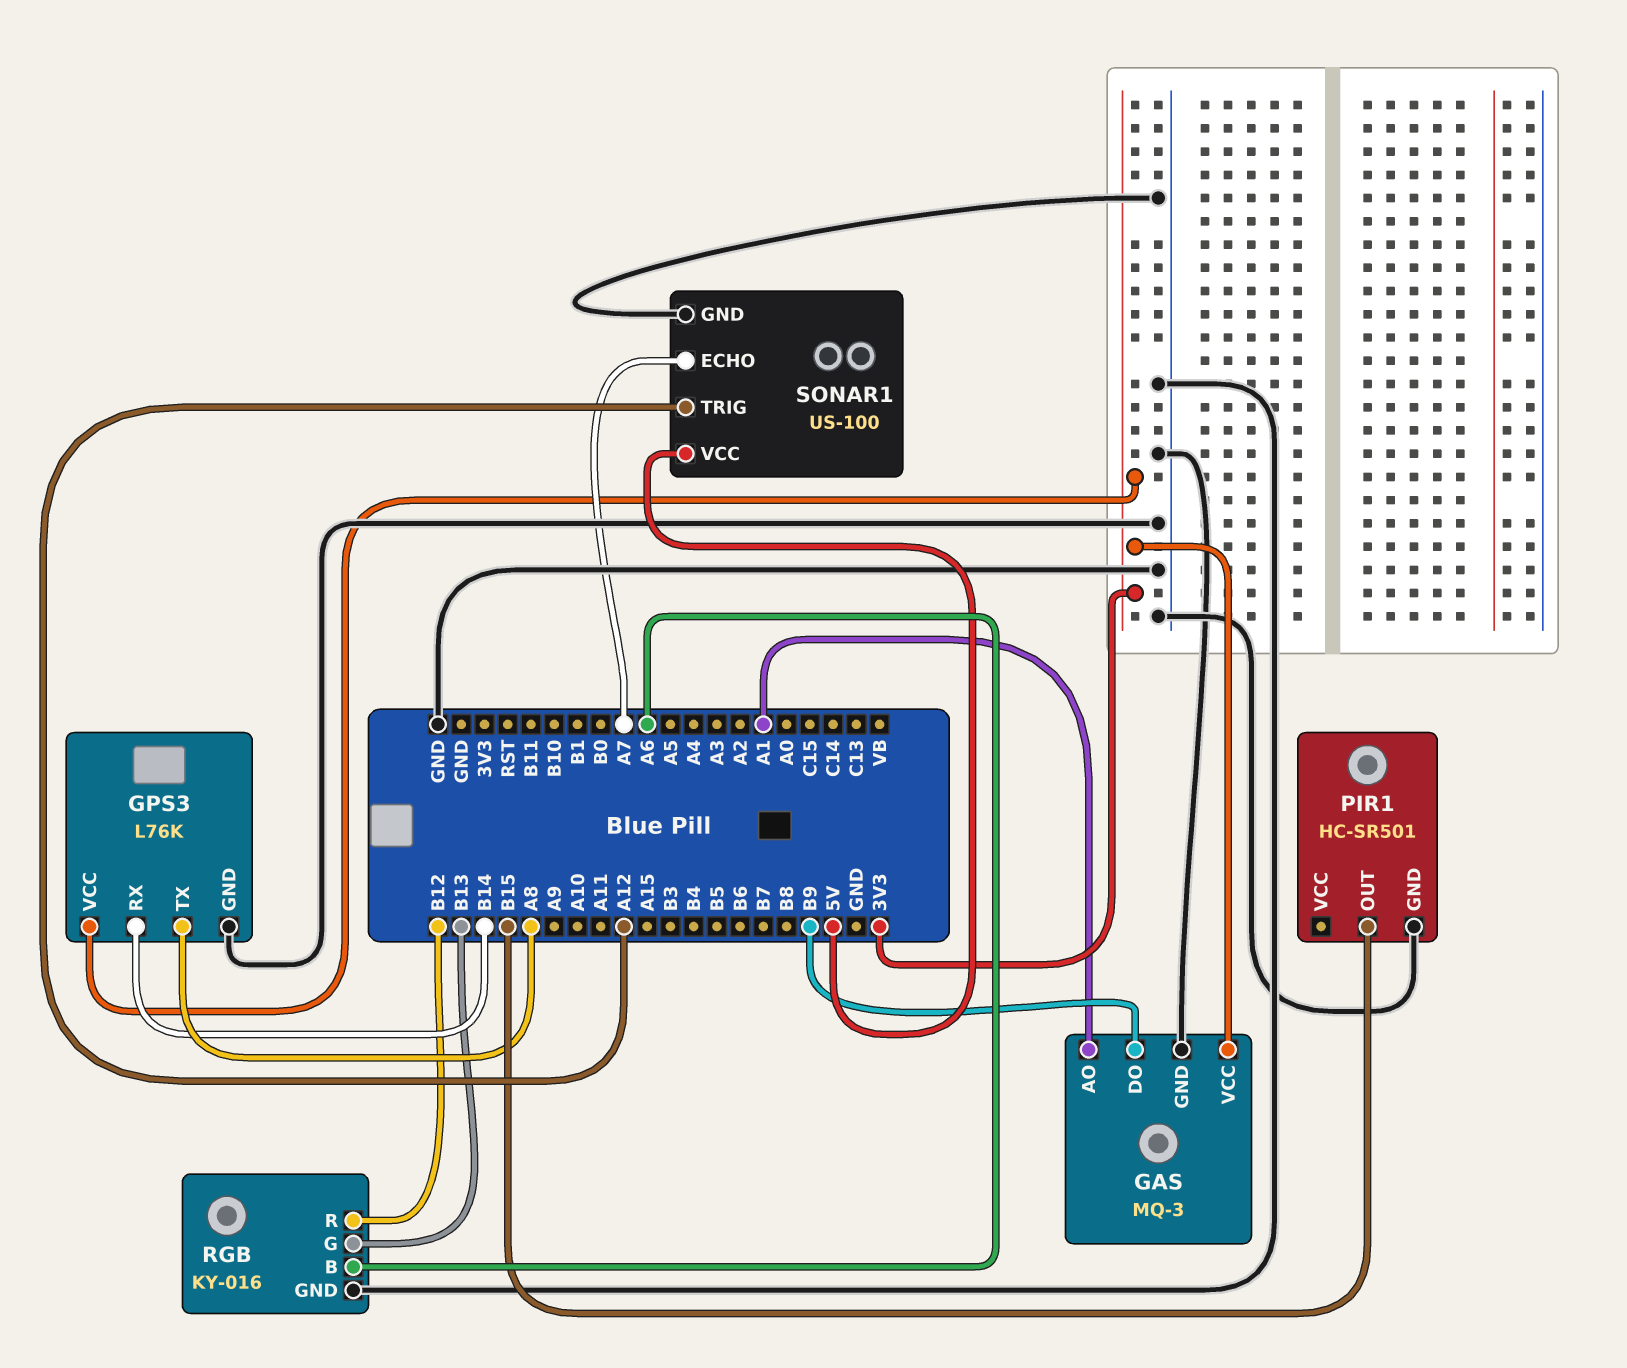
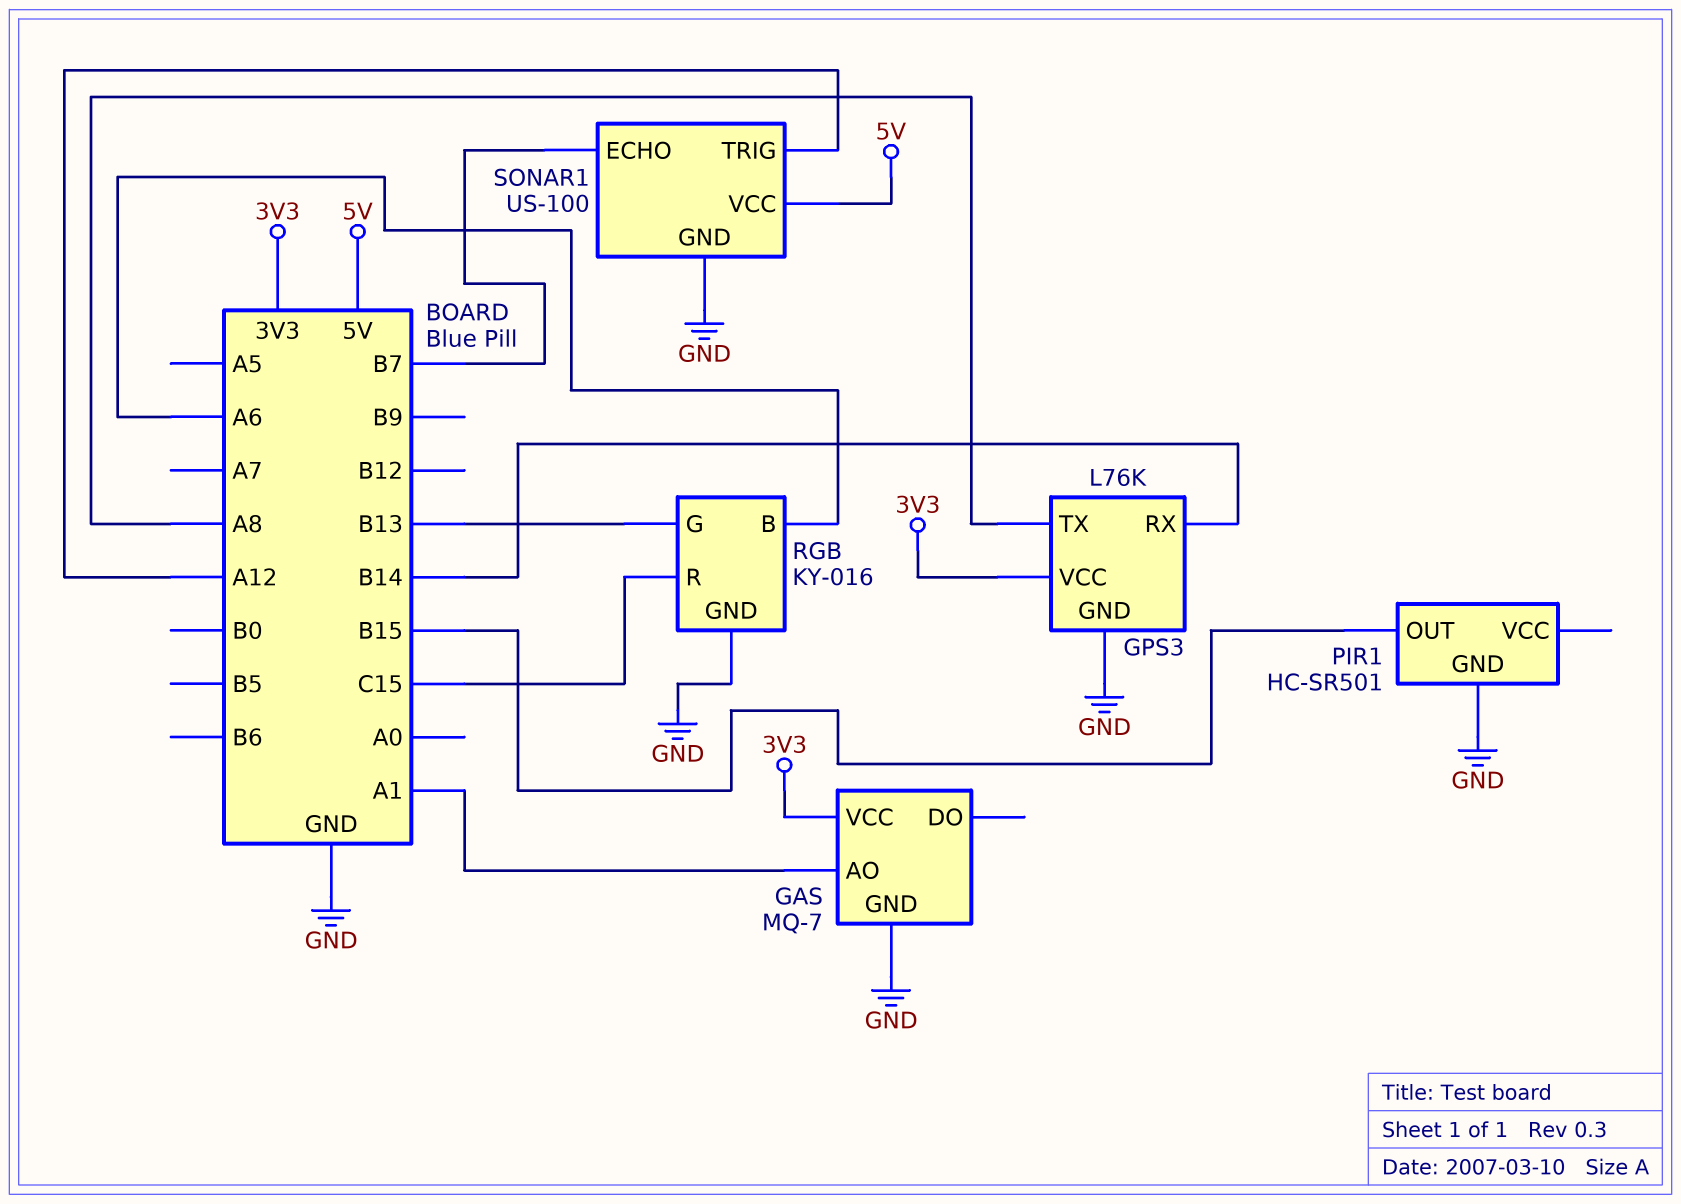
GAS: MQ-3 -> MQ-7
GAS pin DO: B9 -> none
RGB pin R: B12 -> C15
SONAR1 pin ECHO: A7 -> B7

